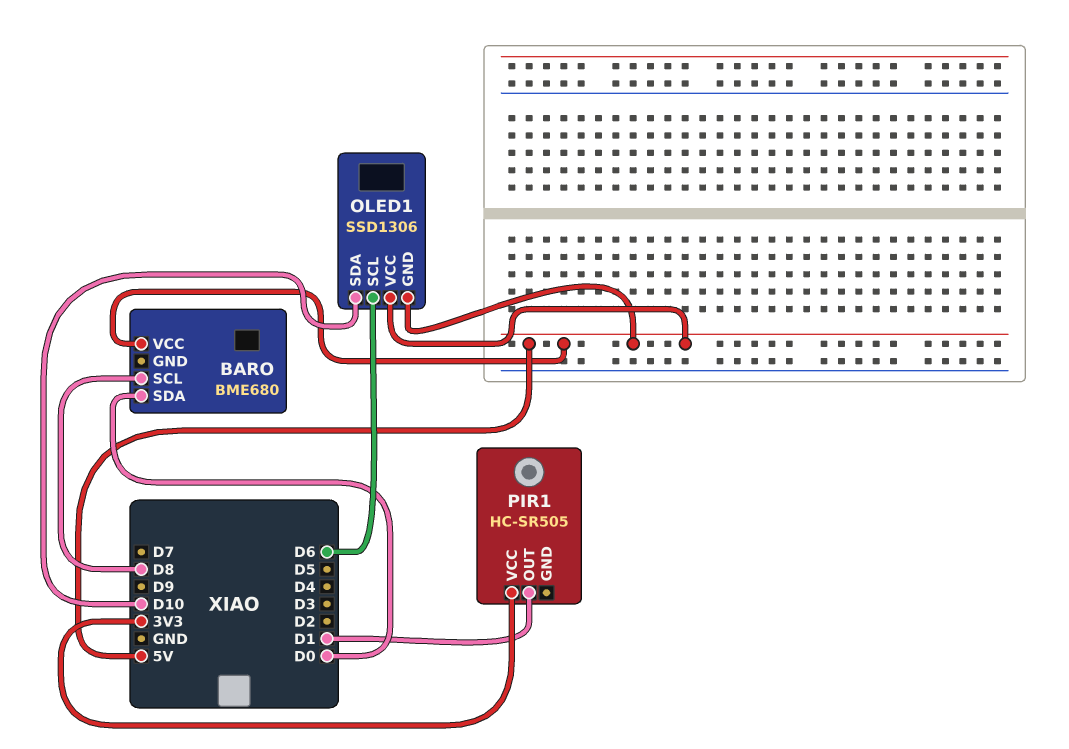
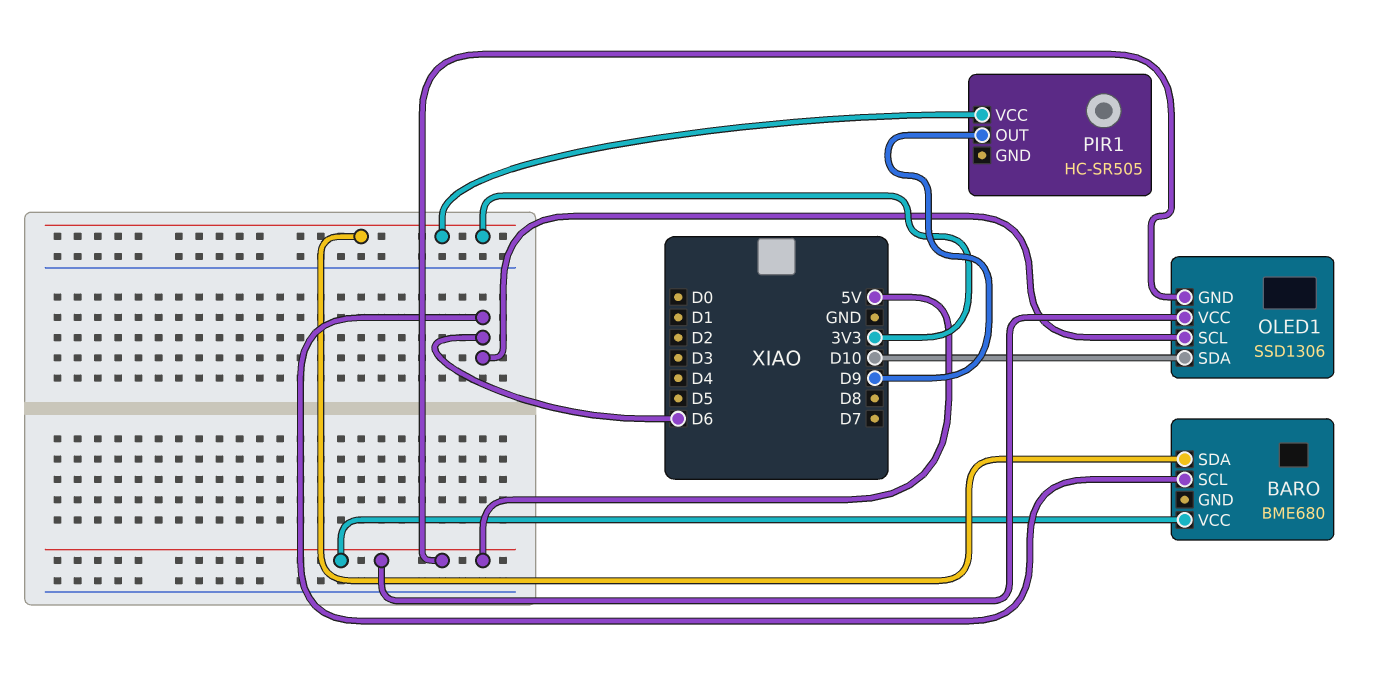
BARO pin SCL: D8 -> D6
BARO pin SDA: D0 -> 3V3
PIR1 pin OUT: D1 -> D9

